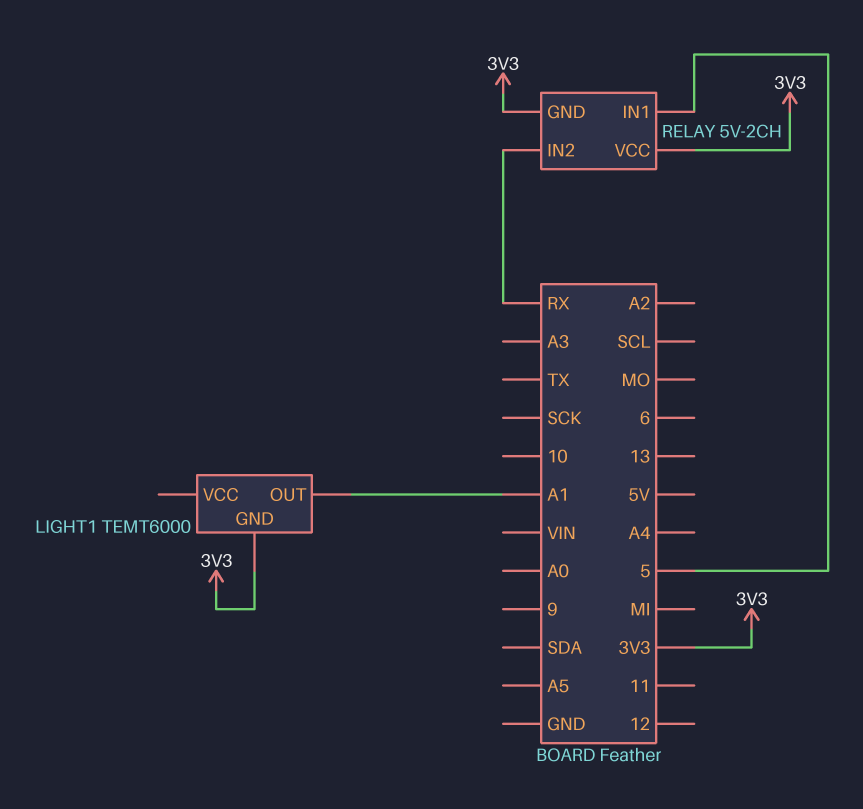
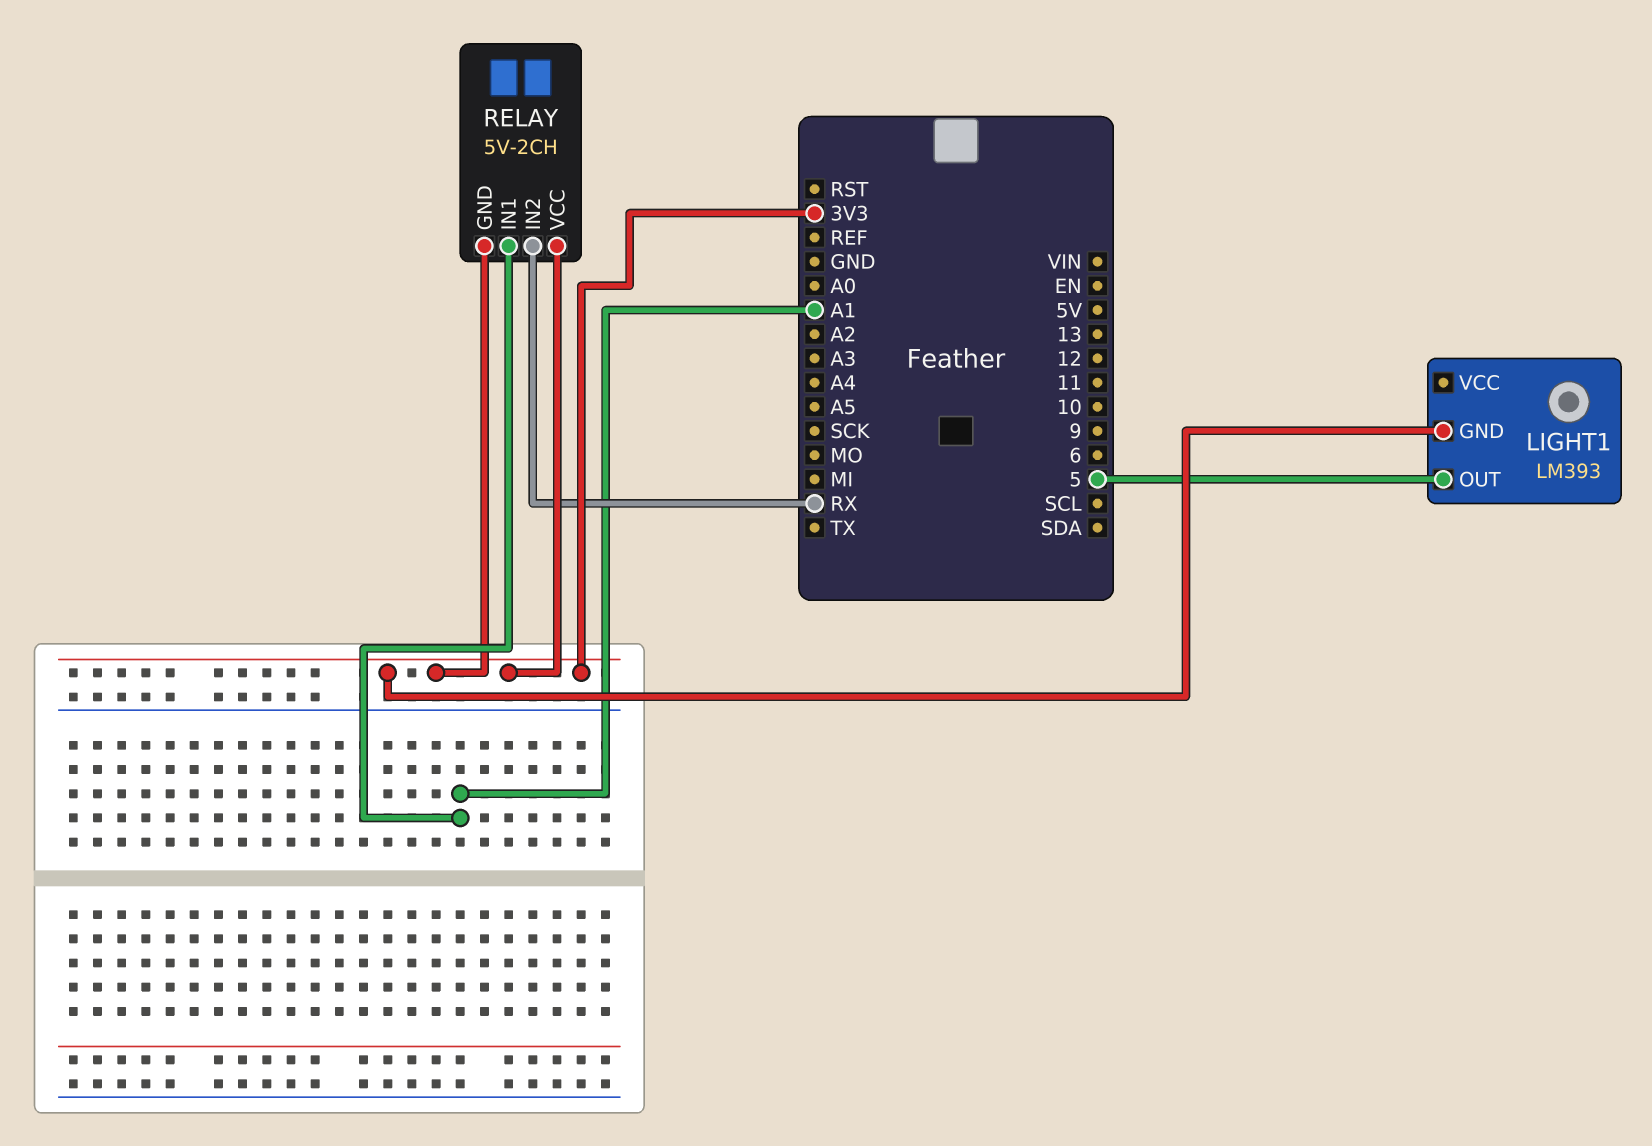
LIGHT1: TEMT6000 -> LM393
LIGHT1 pin OUT: A1 -> 5
RELAY pin IN1: 5 -> A1

